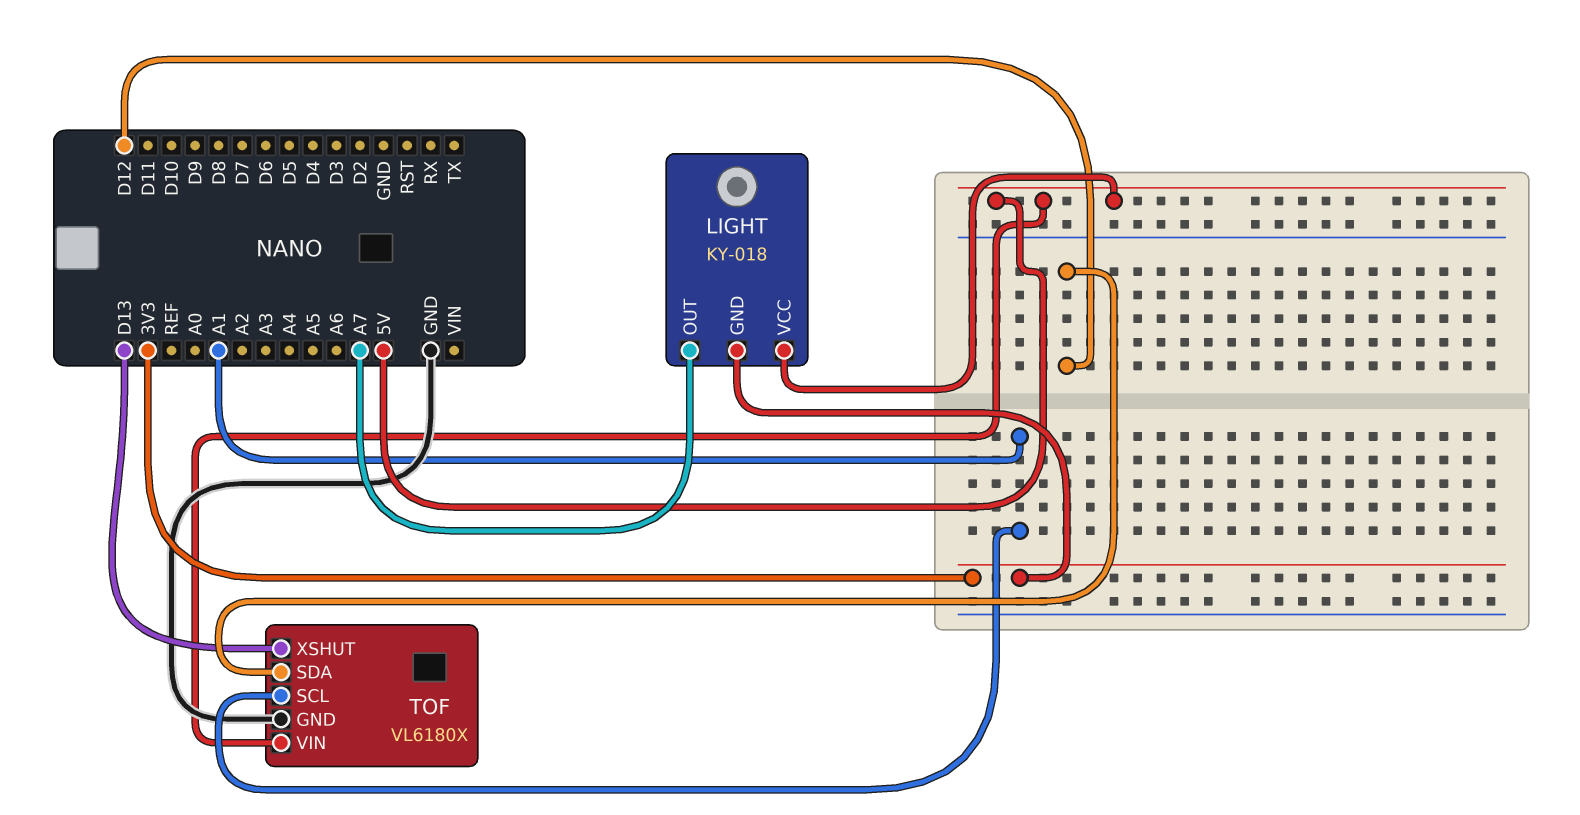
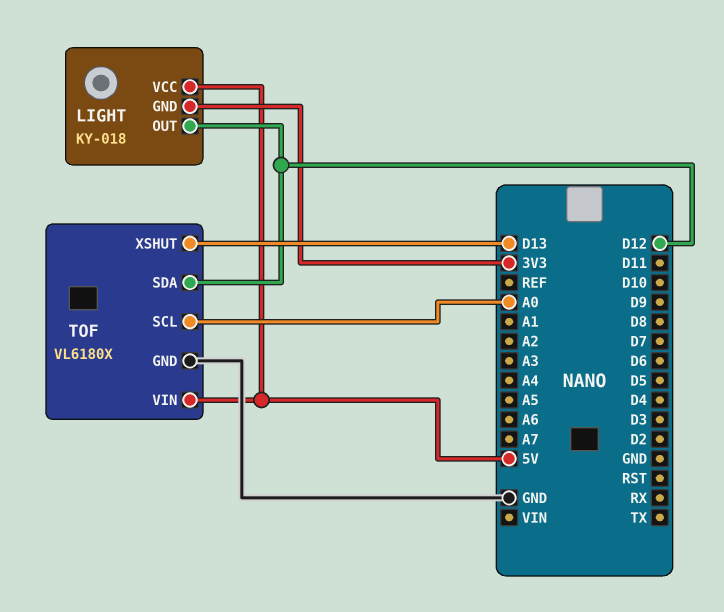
LIGHT pin OUT: A7 -> D12
TOF pin SCL: A1 -> A0

